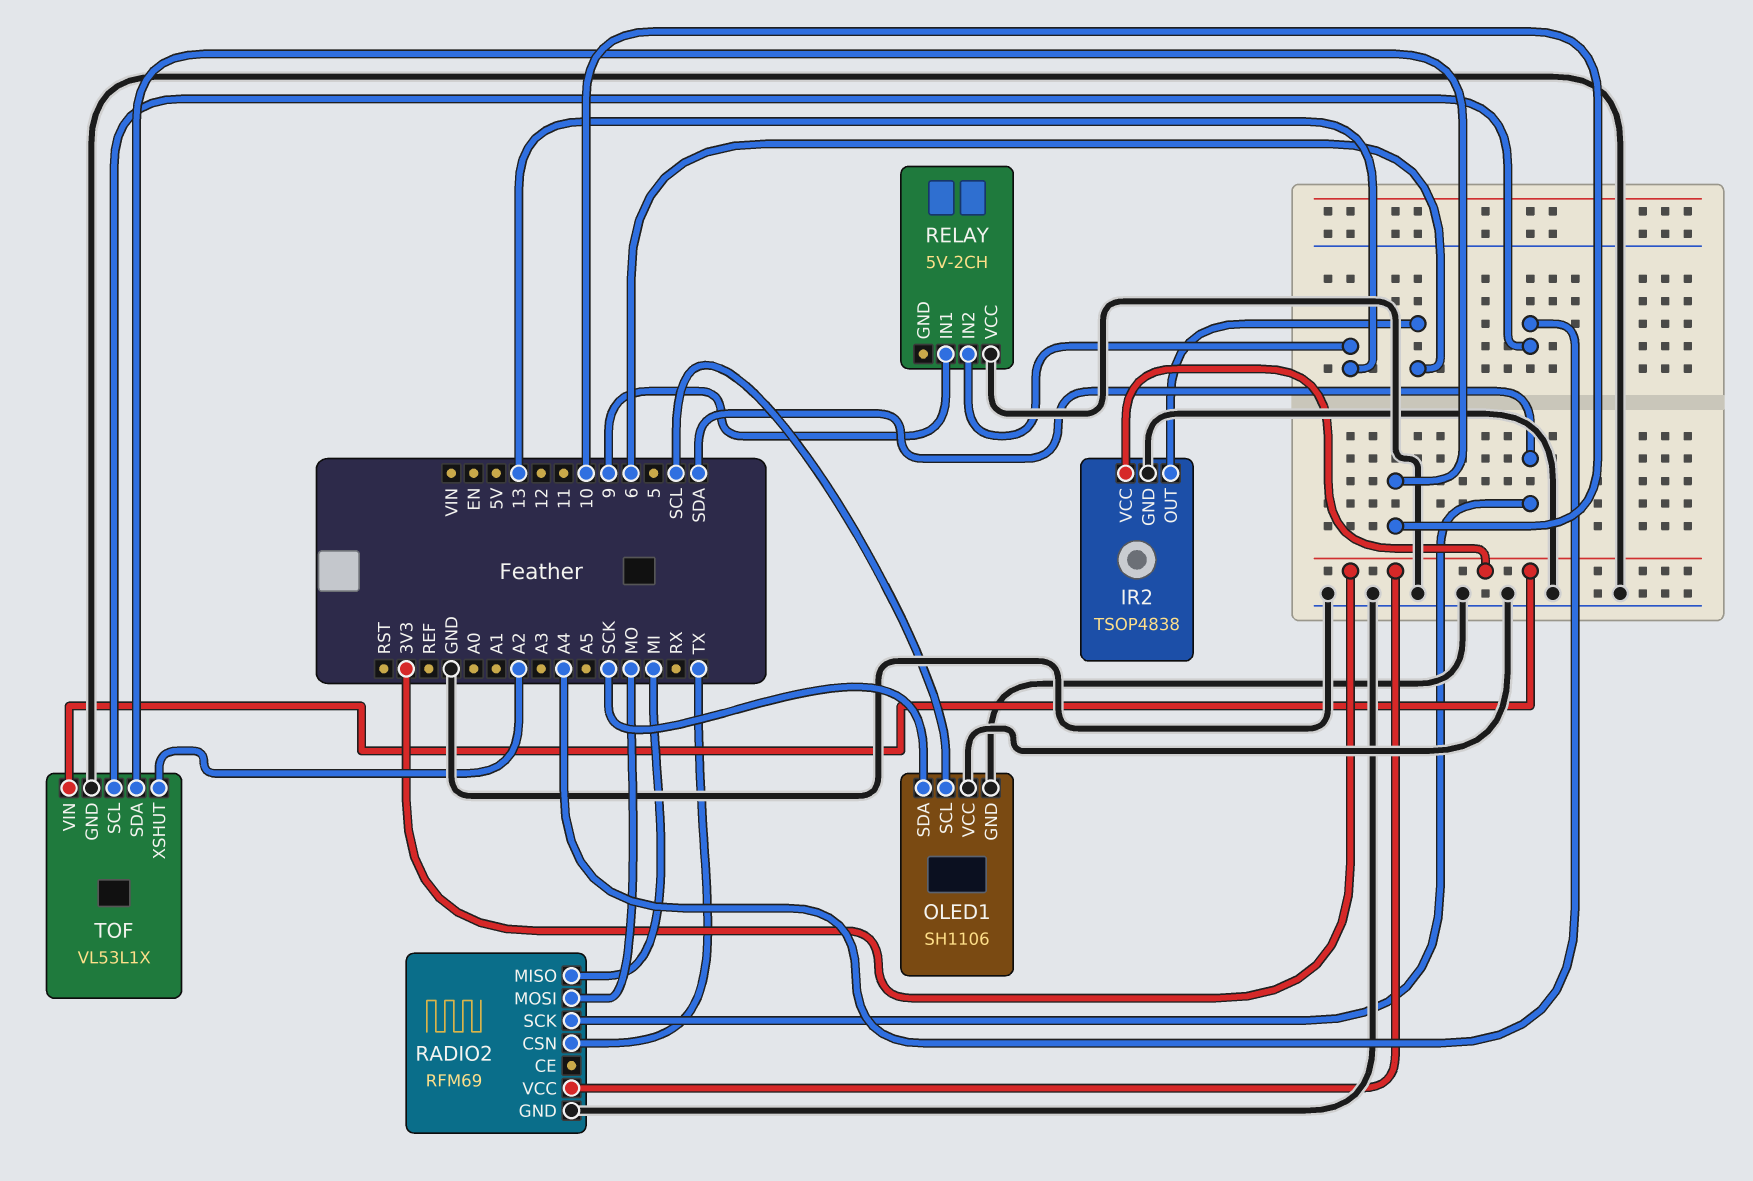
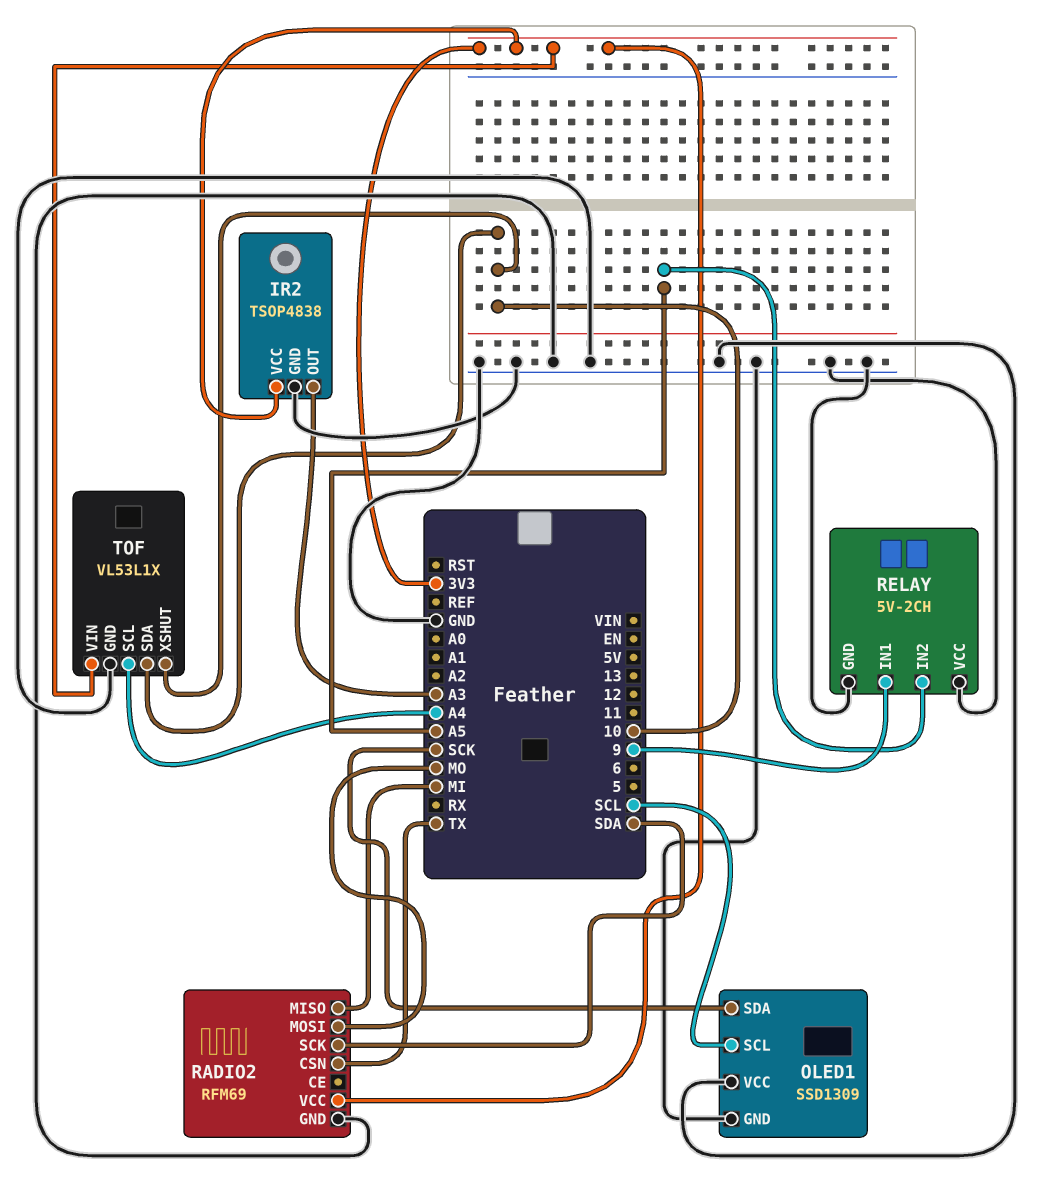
IR2 pin OUT: 6 -> A3
OLED1: SH1106 -> SSD1309
RELAY pin GND: none -> GND
RELAY pin IN2: 13 -> A5
TOF pin XSHUT: A2 -> 10

